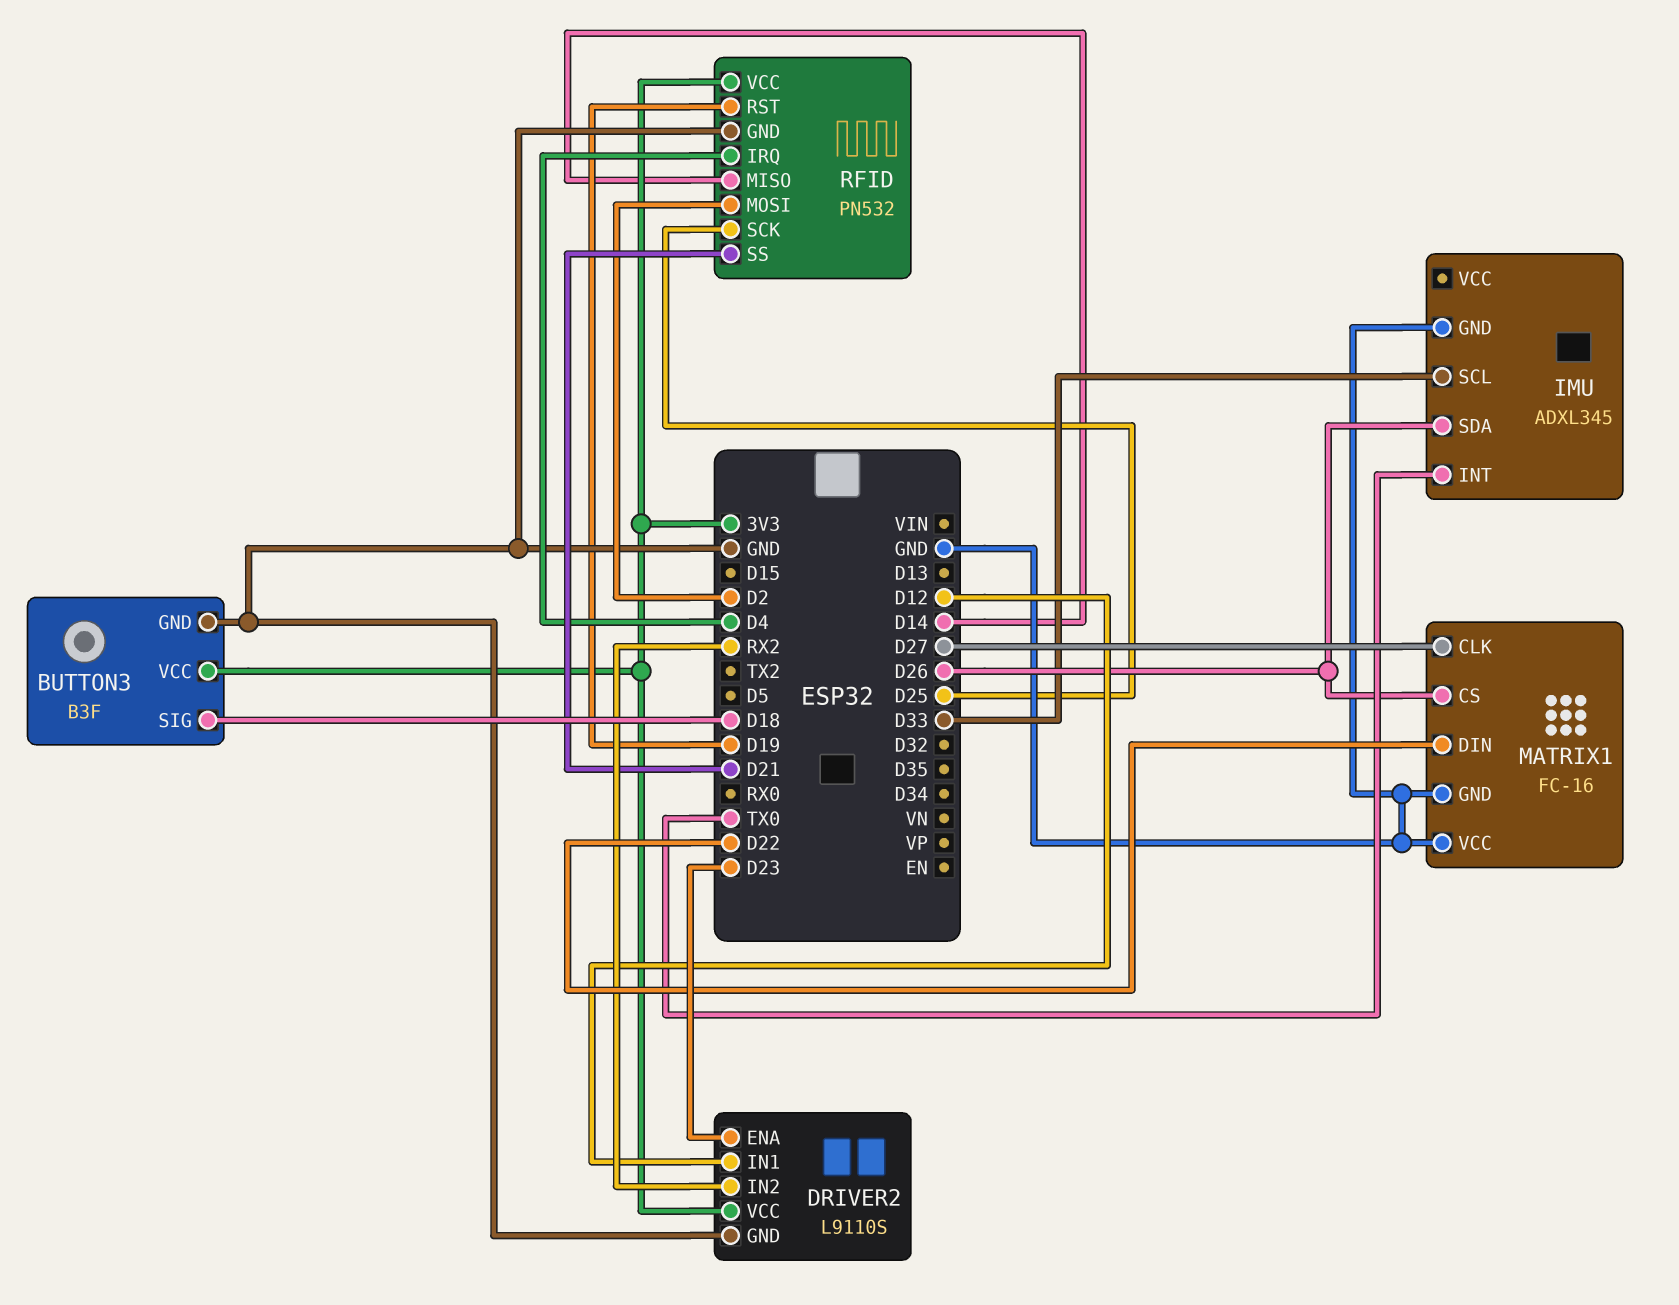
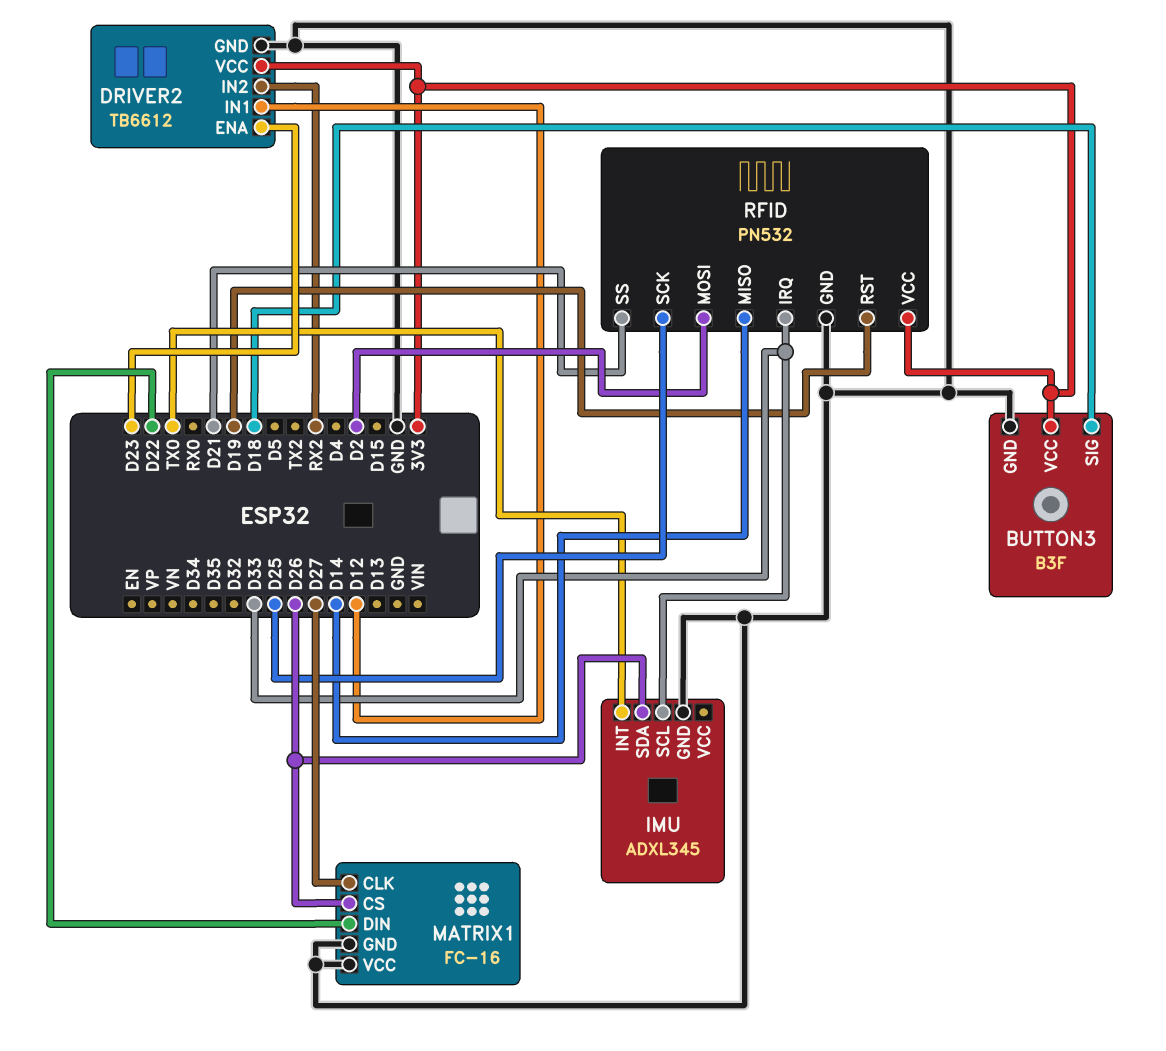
DRIVER2: L9110S -> TB6612
RFID pin IRQ: D4 -> D33

